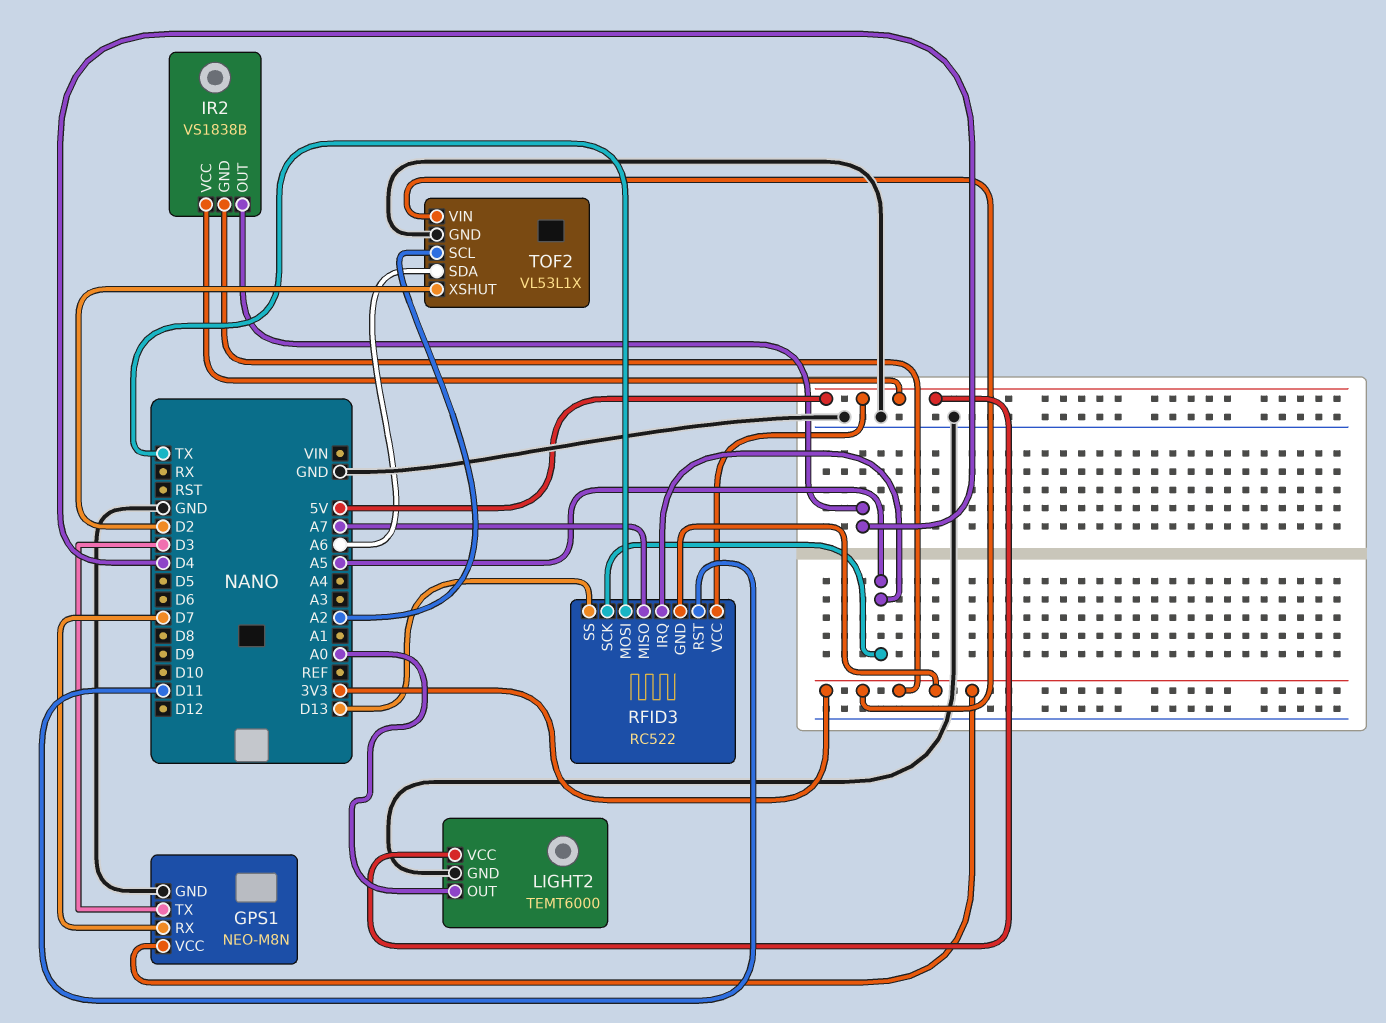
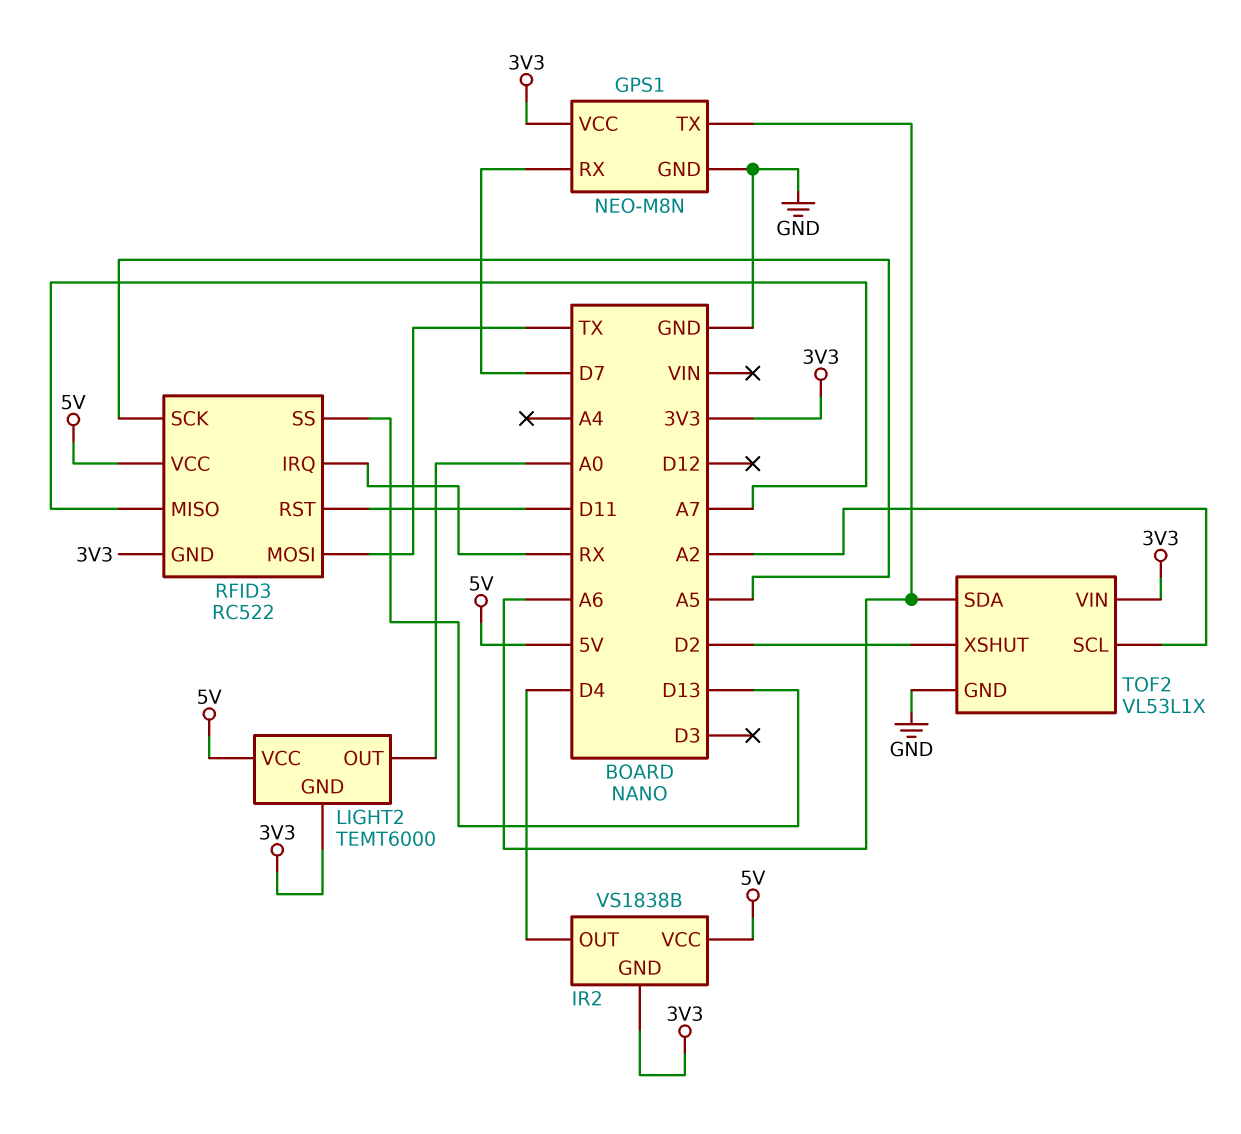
GPS1 pin TX: D3 -> A6
LIGHT2 pin GND: GND -> 3V3
RFID3 pin IRQ: A5 -> RX

